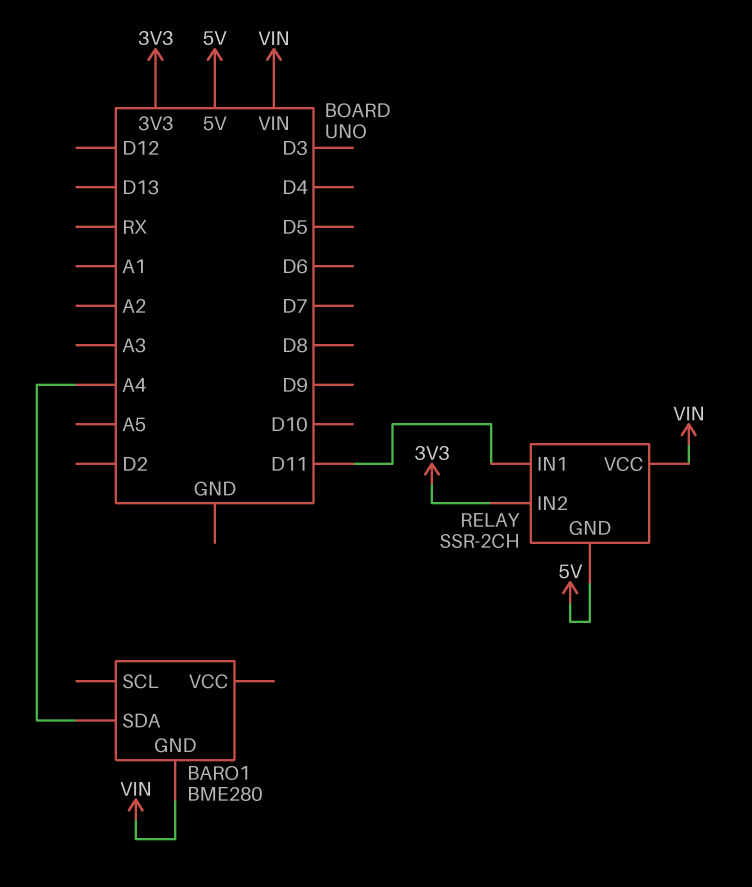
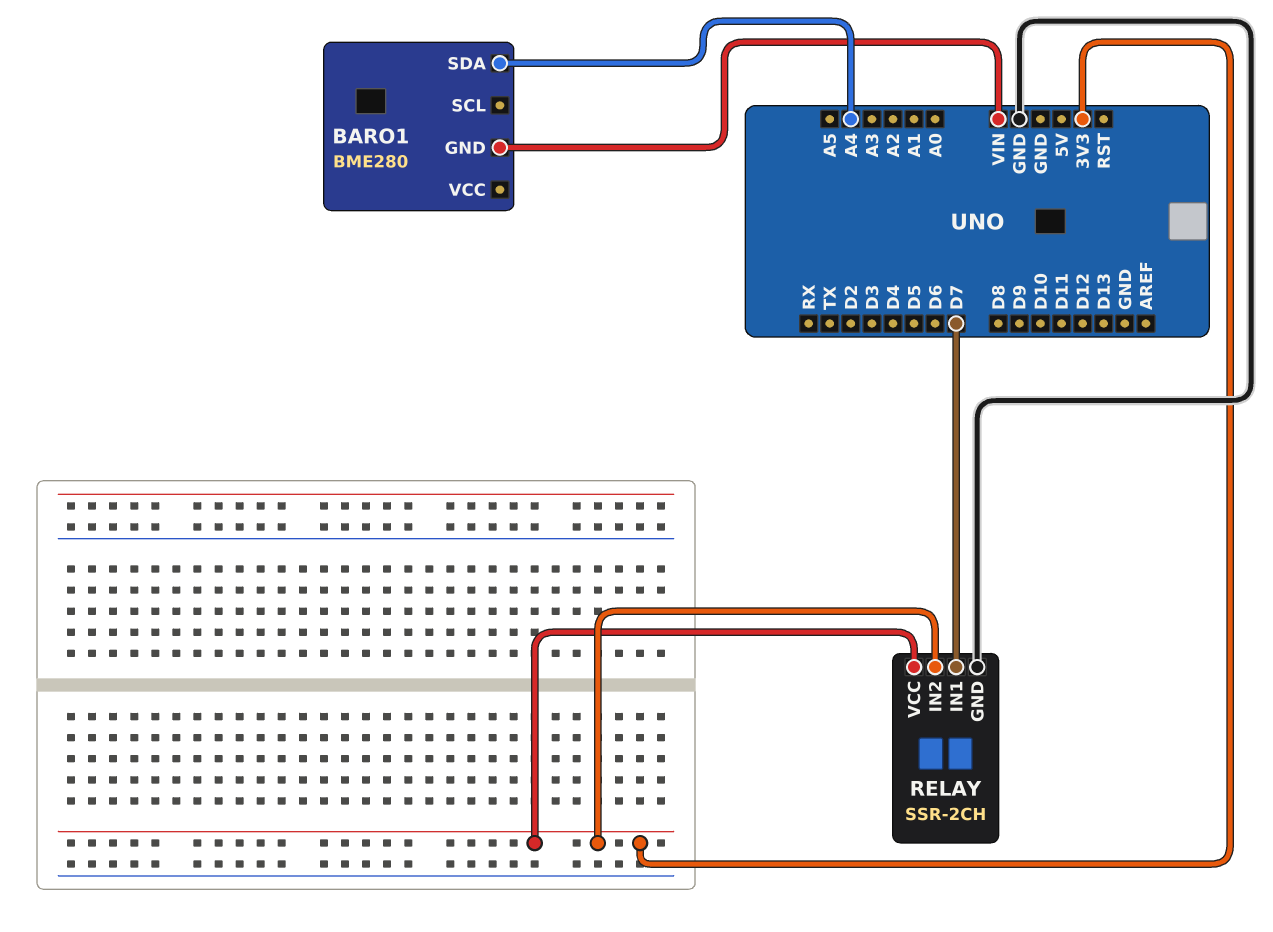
RELAY pin GND: 5V -> GND
RELAY pin IN1: D11 -> D7
RELAY pin VCC: VIN -> 3V3

